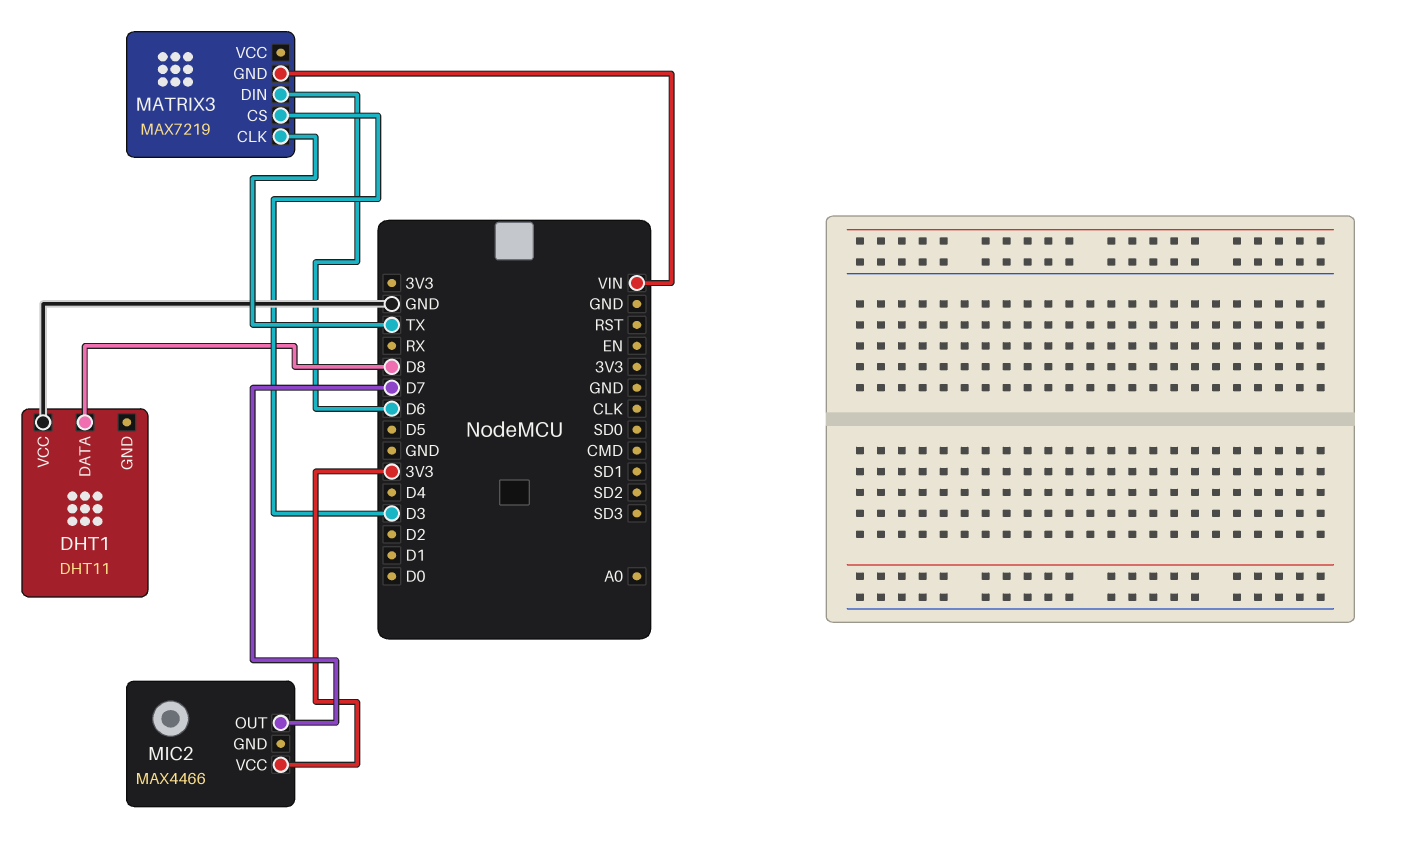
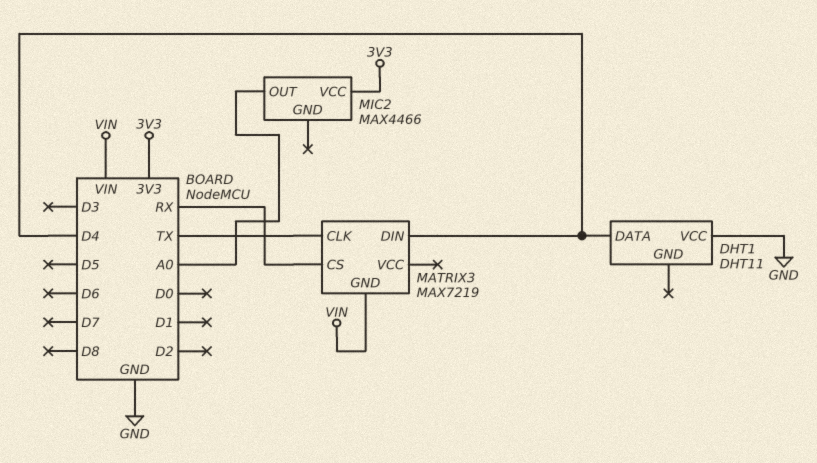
DHT1 pin DATA: D8 -> D4
MATRIX3 pin CS: D3 -> RX
MATRIX3 pin DIN: D6 -> D4
MIC2 pin OUT: D7 -> A0

